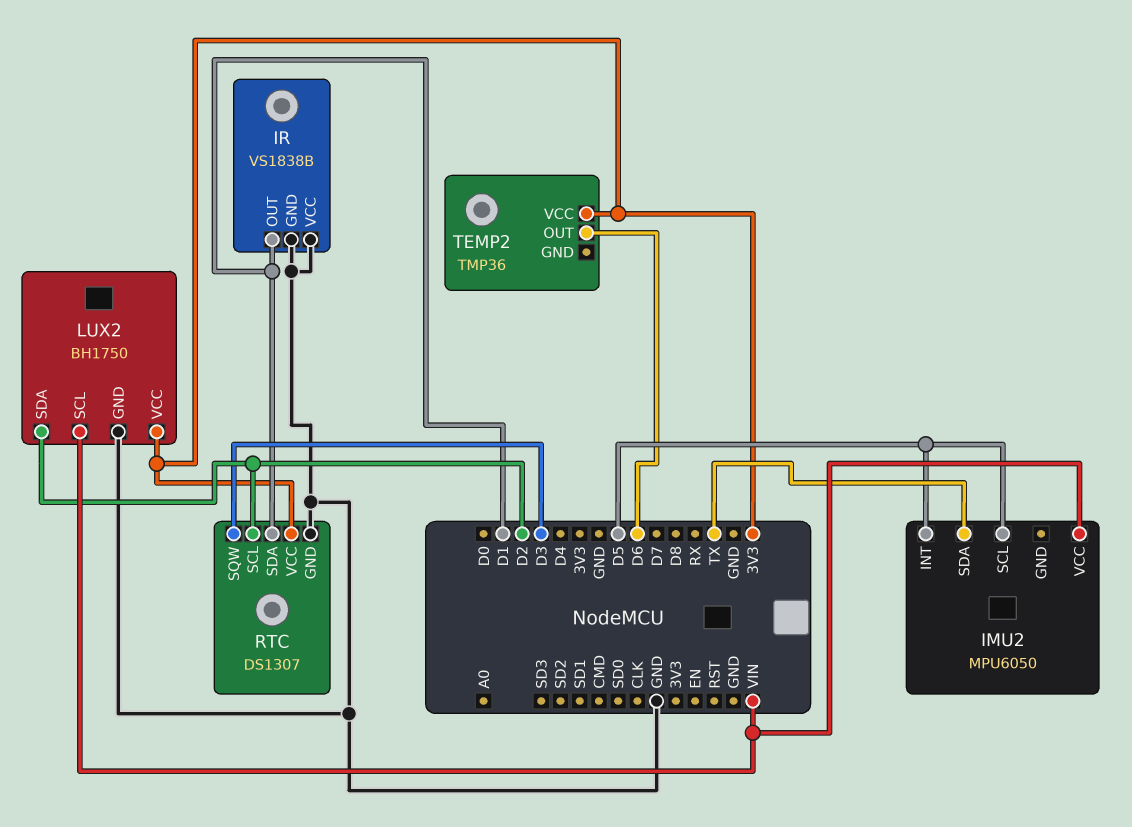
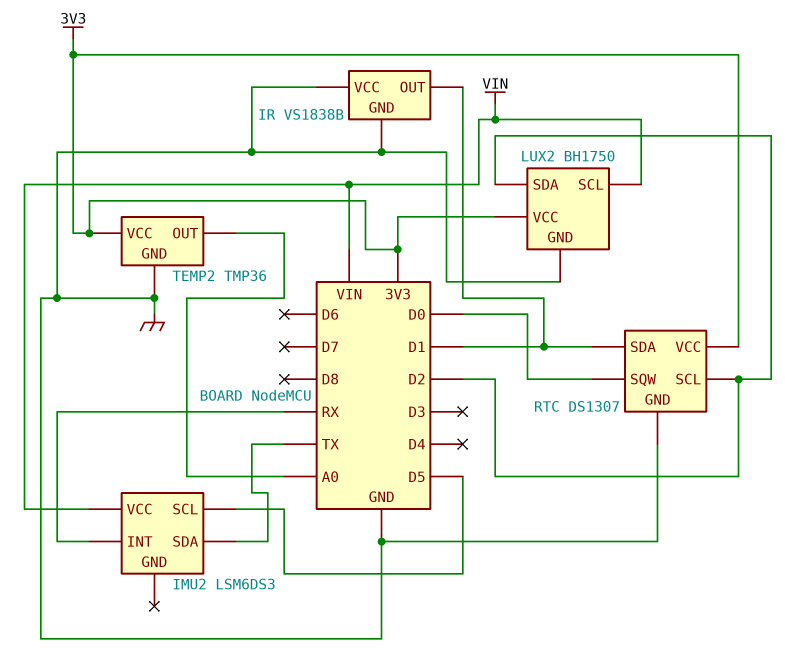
IMU2: MPU6050 -> LSM6DS3
IMU2 pin INT: D5 -> RX
RTC pin SQW: D3 -> D0
TEMP2 pin GND: none -> GND
TEMP2 pin OUT: D6 -> A0

